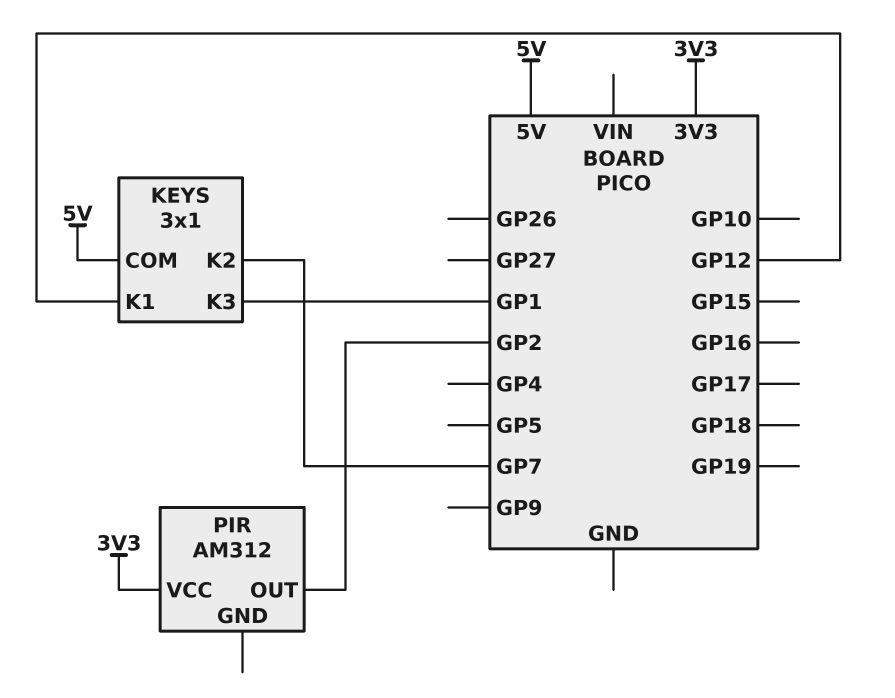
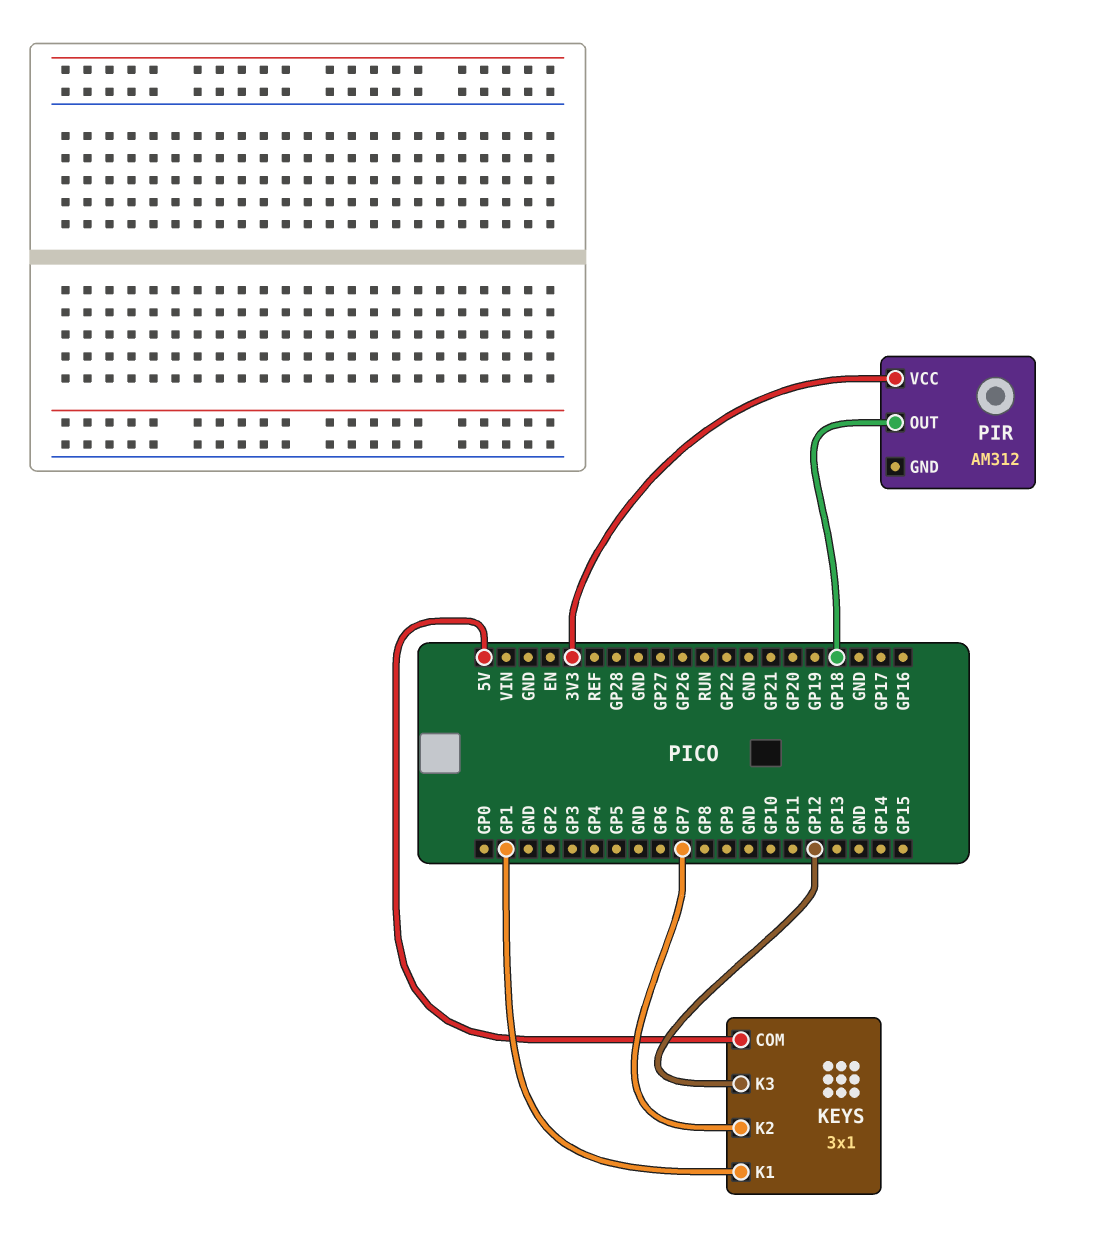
KEYS pin K1: GP12 -> GP1
KEYS pin K3: GP1 -> GP12
PIR pin OUT: GP2 -> GP18

